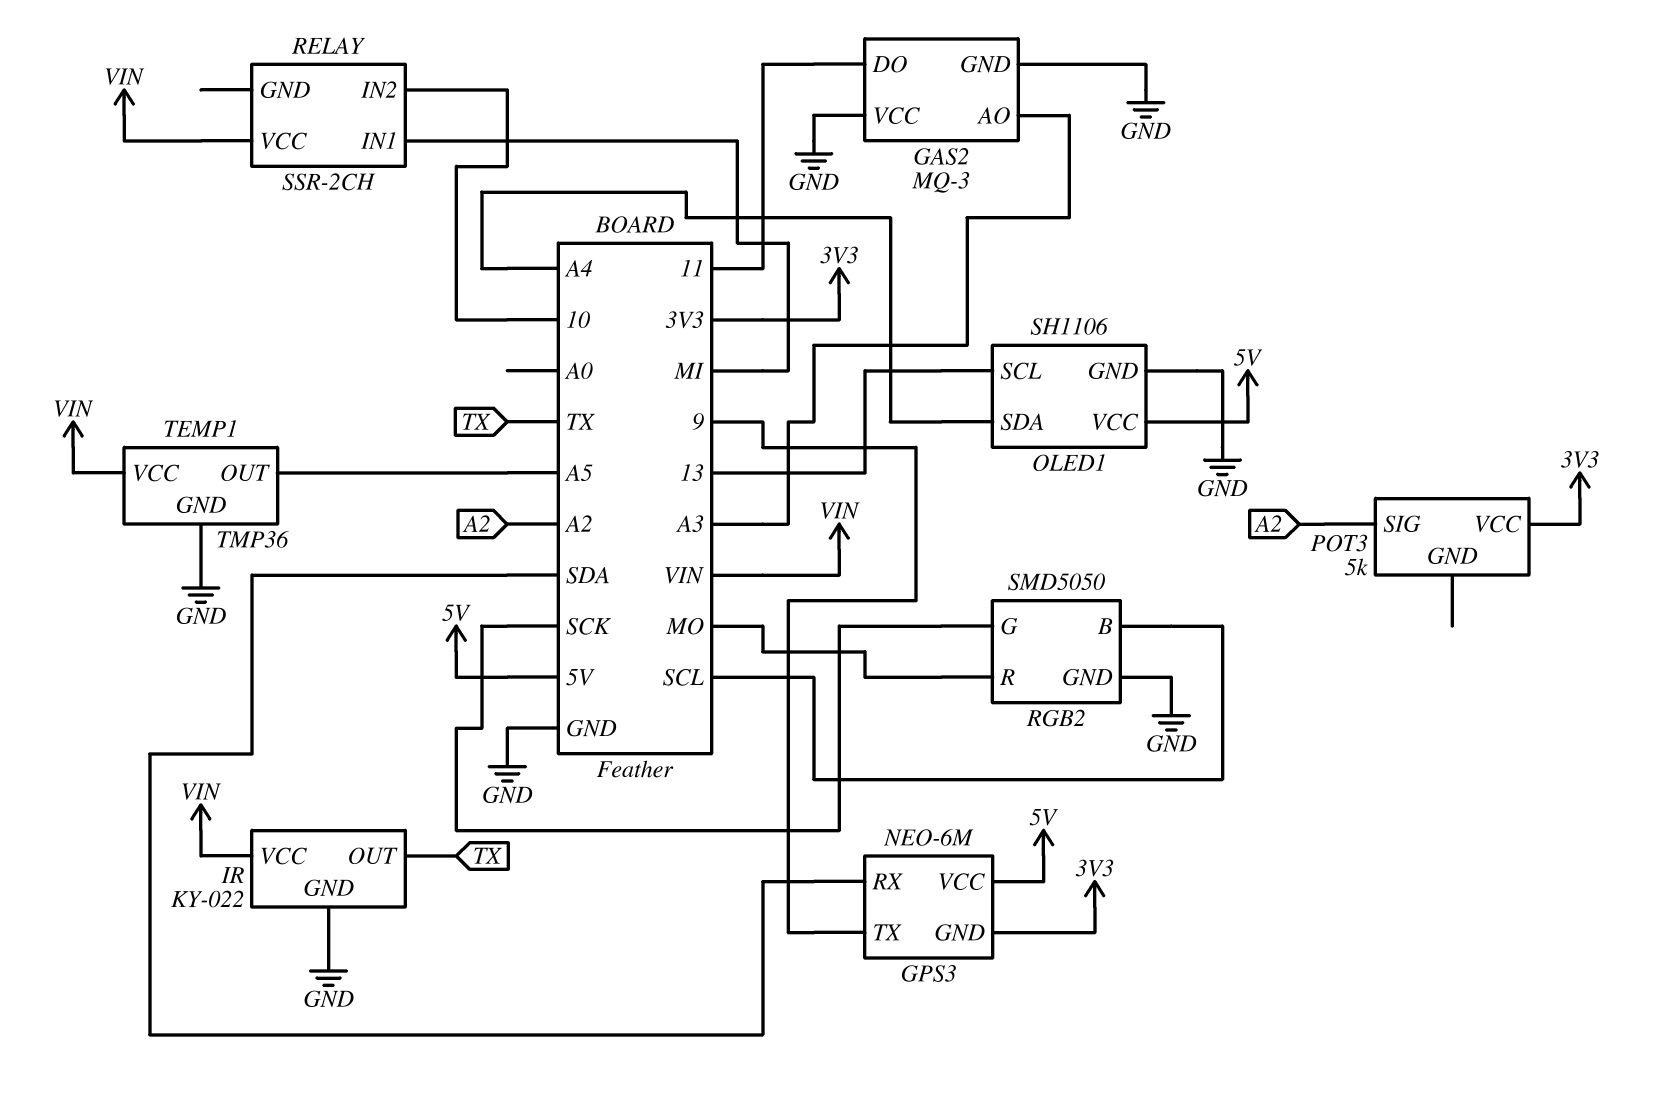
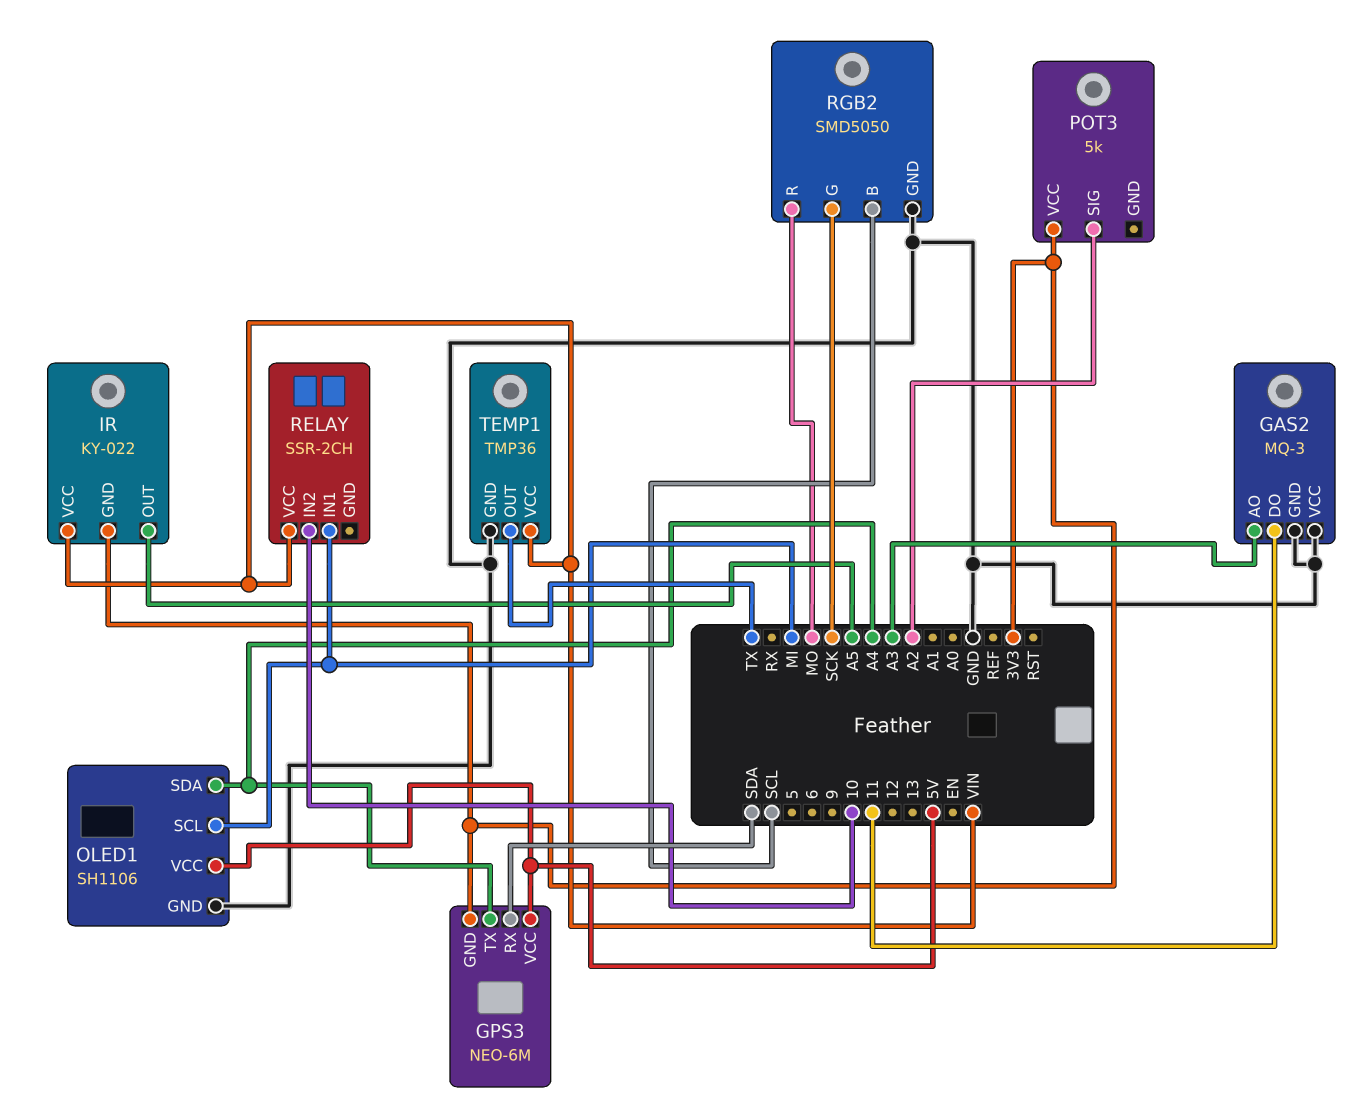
GPS3 pin TX: 9 -> A4
IR pin GND: GND -> 3V3
IR pin OUT: TX -> A5
OLED1 pin SCL: 13 -> MI
TEMP1 pin OUT: A5 -> TX

